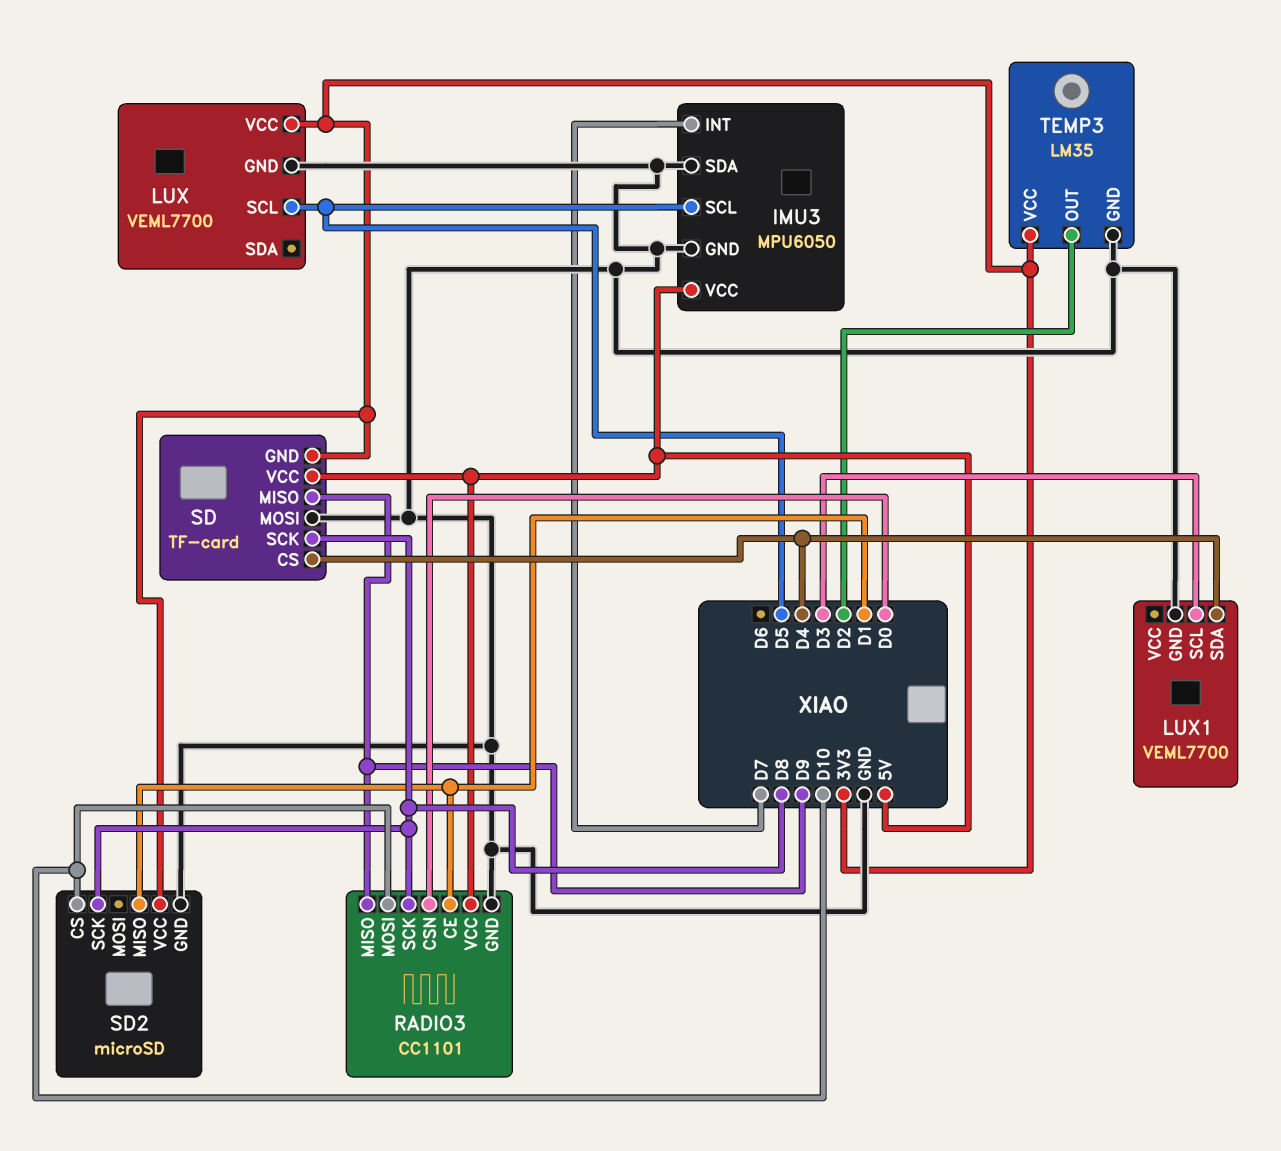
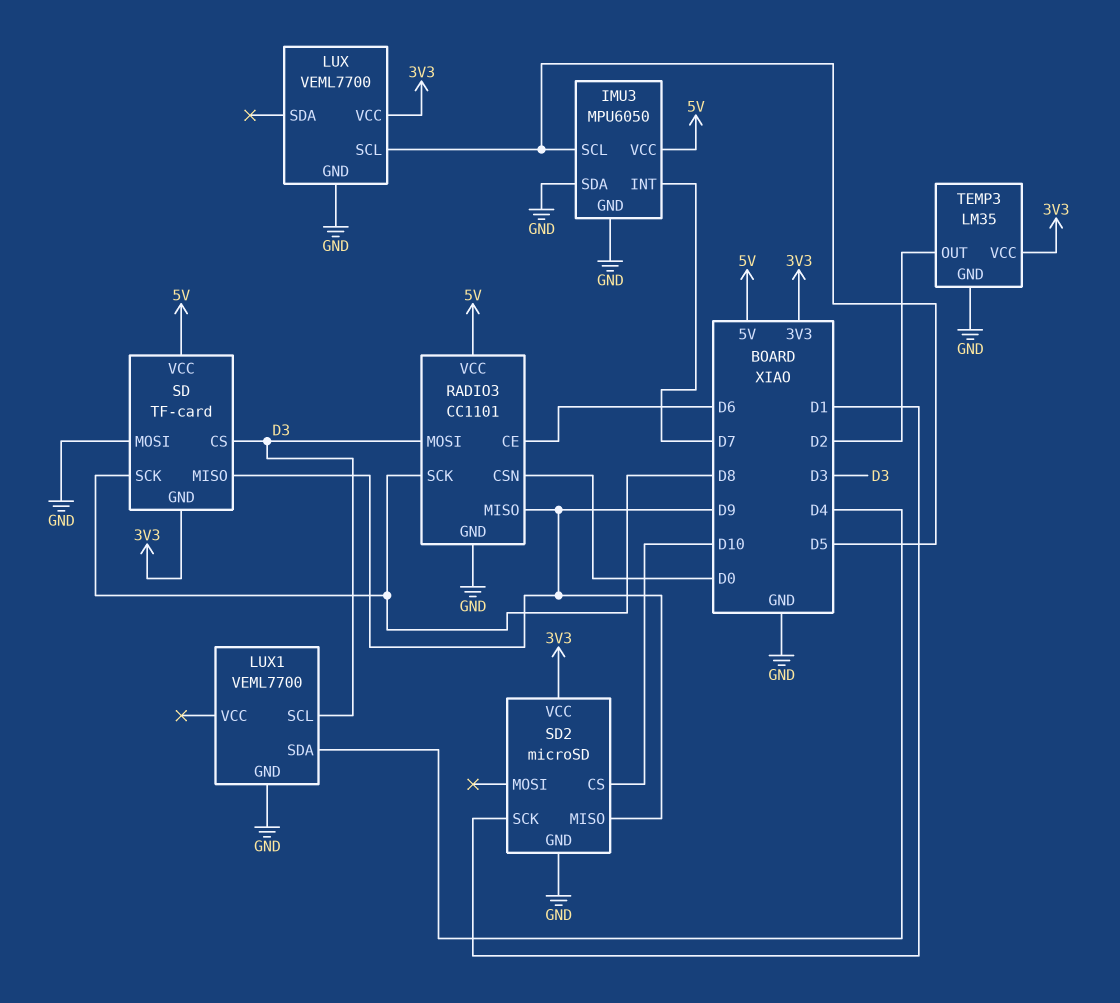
RADIO3 pin CE: D1 -> D6
RADIO3 pin MOSI: D10 -> D3
SD pin CS: D4 -> D3
SD2 pin MISO: D1 -> D9
SD2 pin SCK: D8 -> D1

